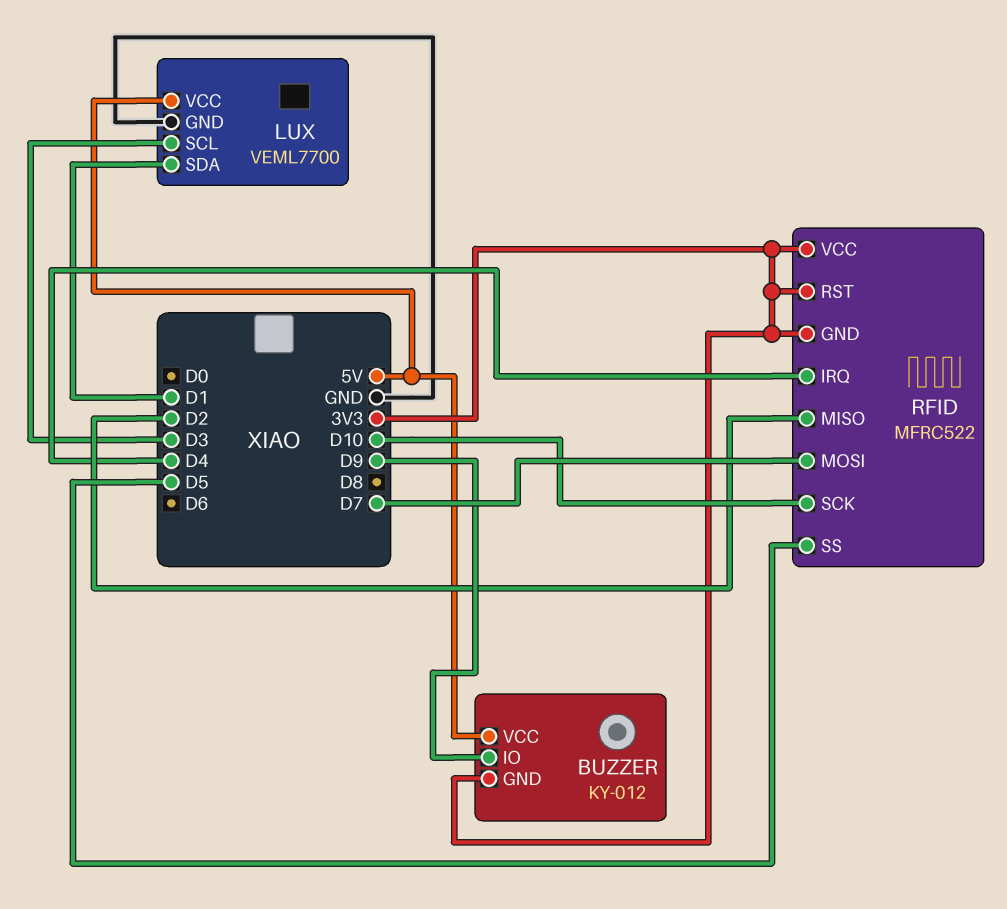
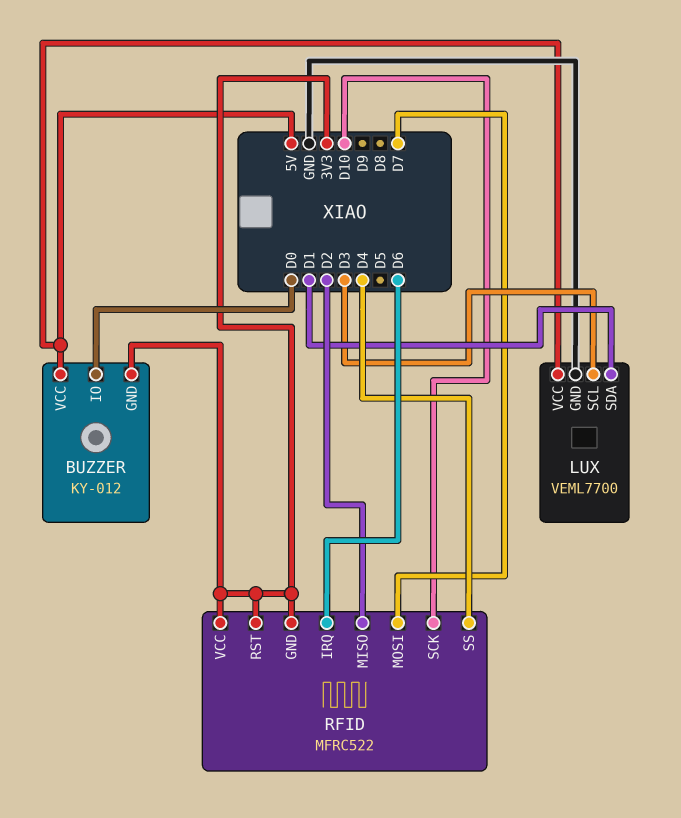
BUZZER pin IO: D9 -> D0
RFID pin IRQ: D4 -> D6
RFID pin SS: D5 -> D4

